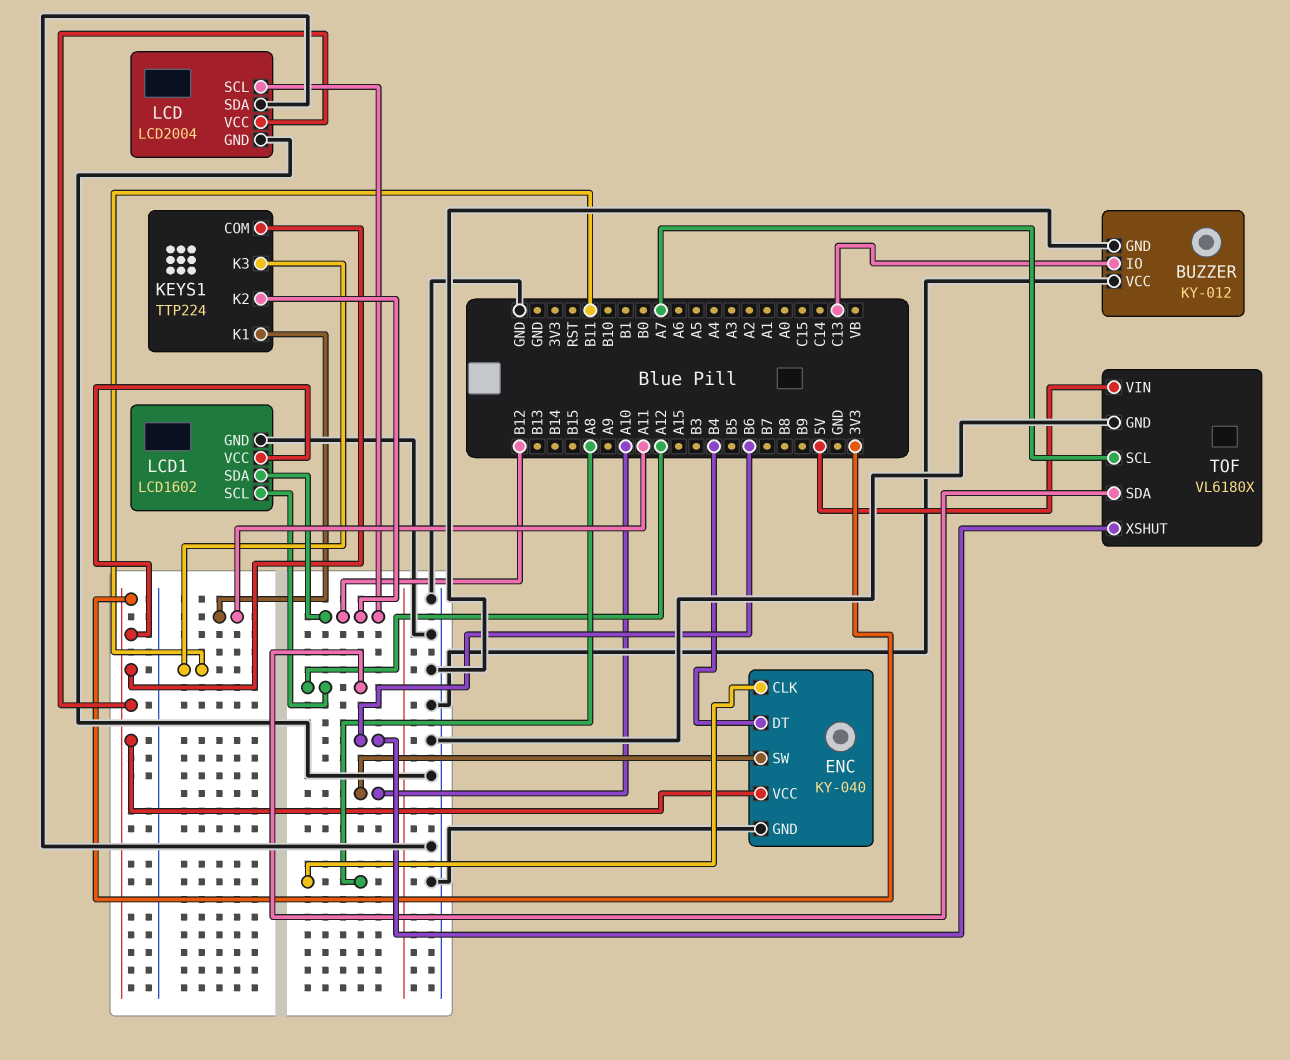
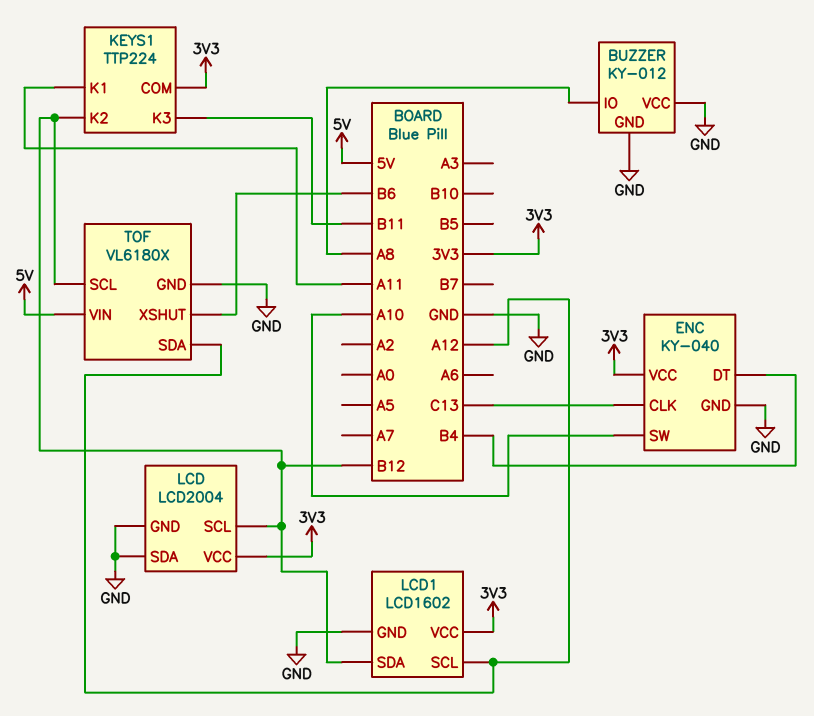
BUZZER pin IO: C13 -> A8
ENC pin CLK: A8 -> C13
TOF pin SCL: A7 -> B12

